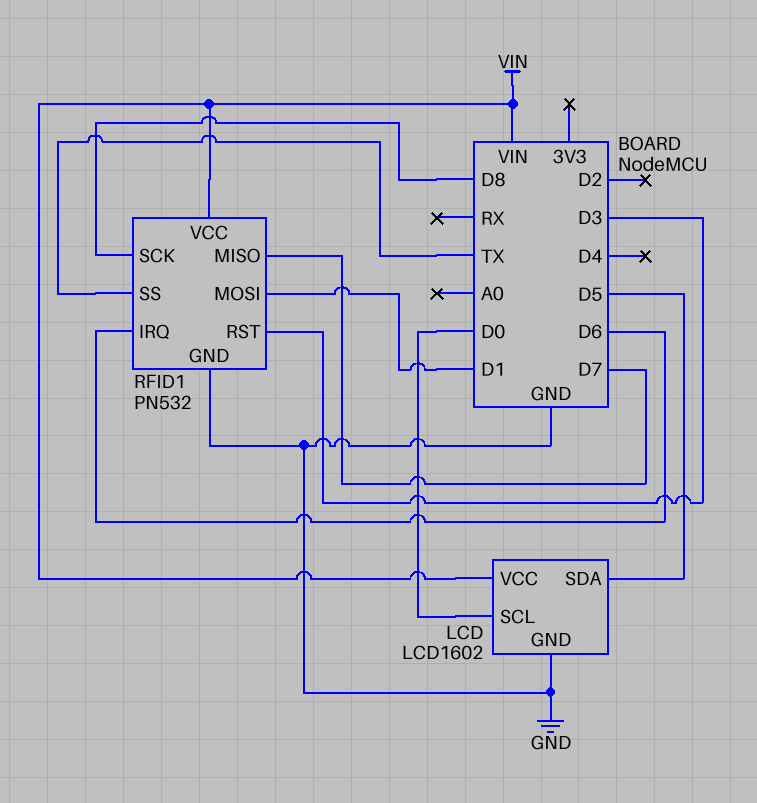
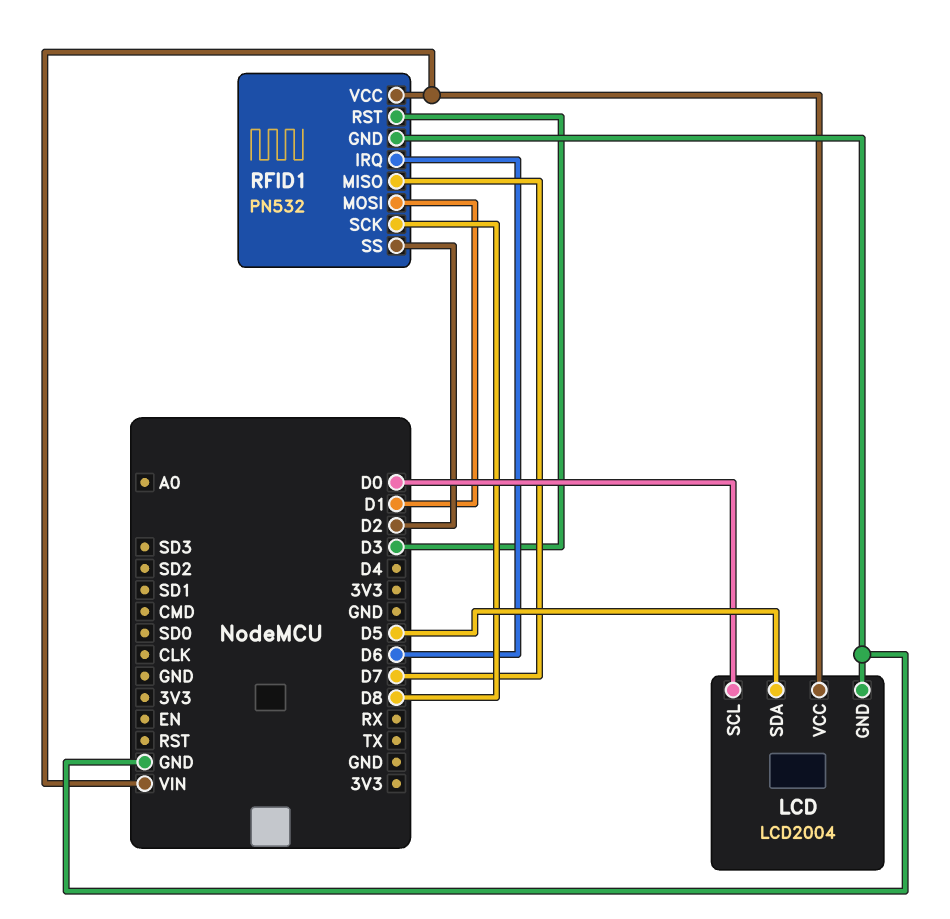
LCD: LCD1602 -> LCD2004
RFID1 pin SS: TX -> D2

